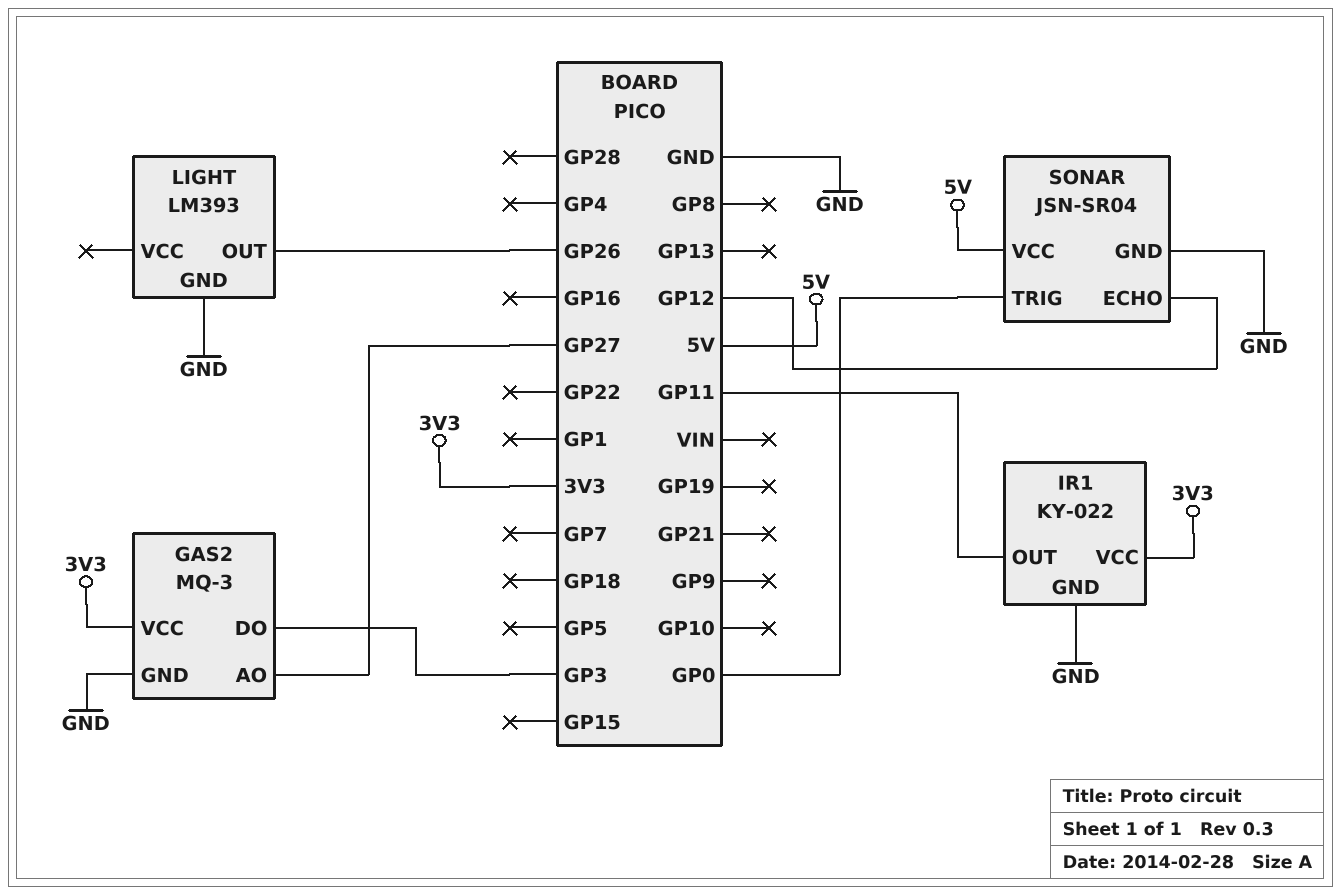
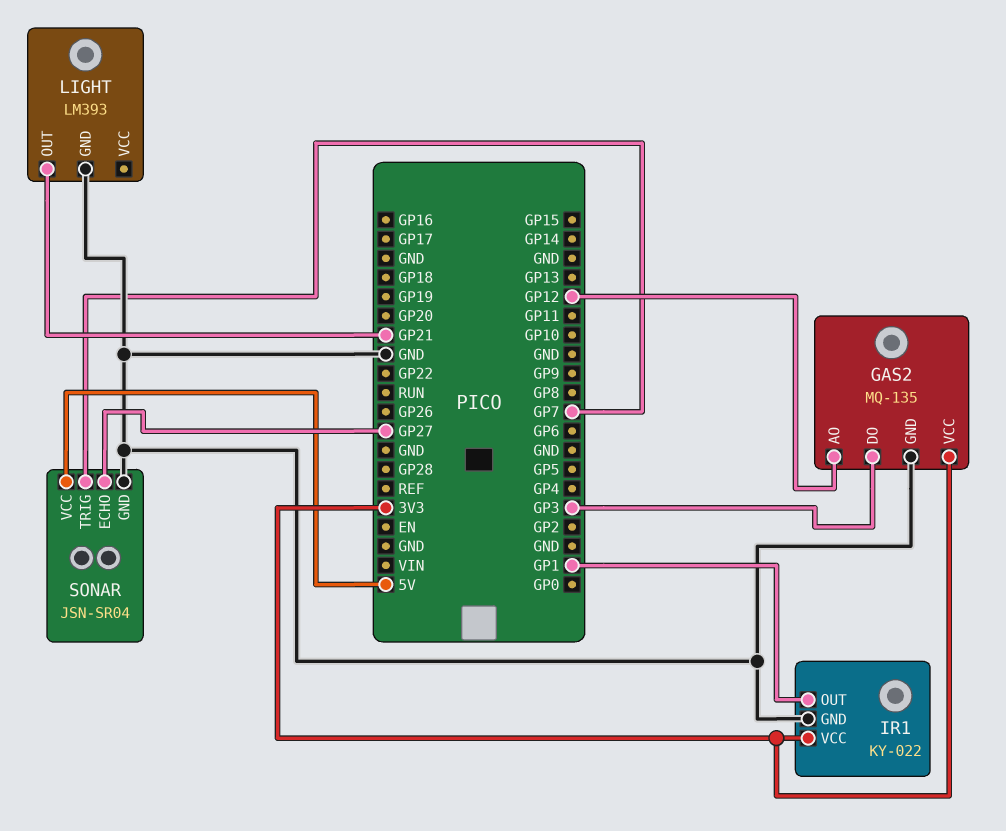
GAS2: MQ-3 -> MQ-135
GAS2 pin AO: GP27 -> GP12
IR1 pin OUT: GP11 -> GP1
LIGHT pin OUT: GP26 -> GP21
SONAR pin ECHO: GP12 -> GP27
SONAR pin TRIG: GP0 -> GP7

